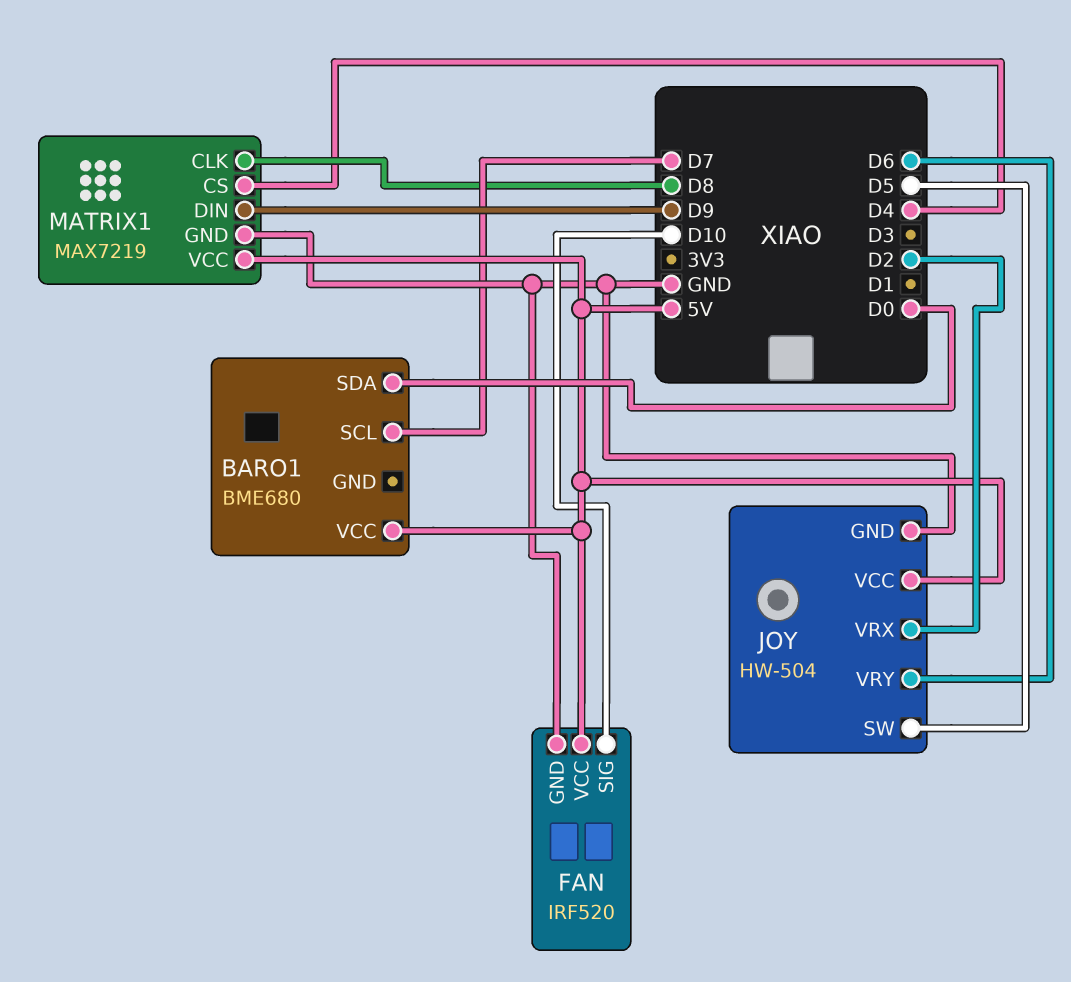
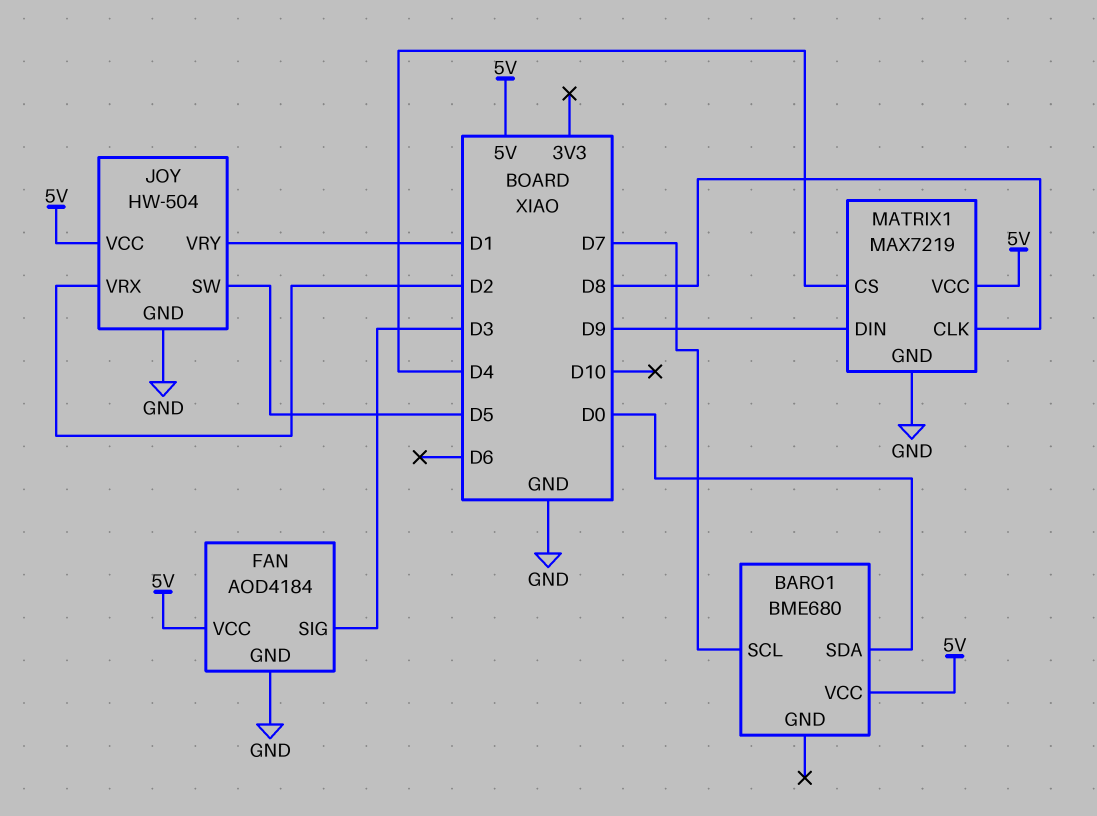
FAN: IRF520 -> AOD4184
FAN pin SIG: D10 -> D3
JOY pin VRY: D6 -> D1

